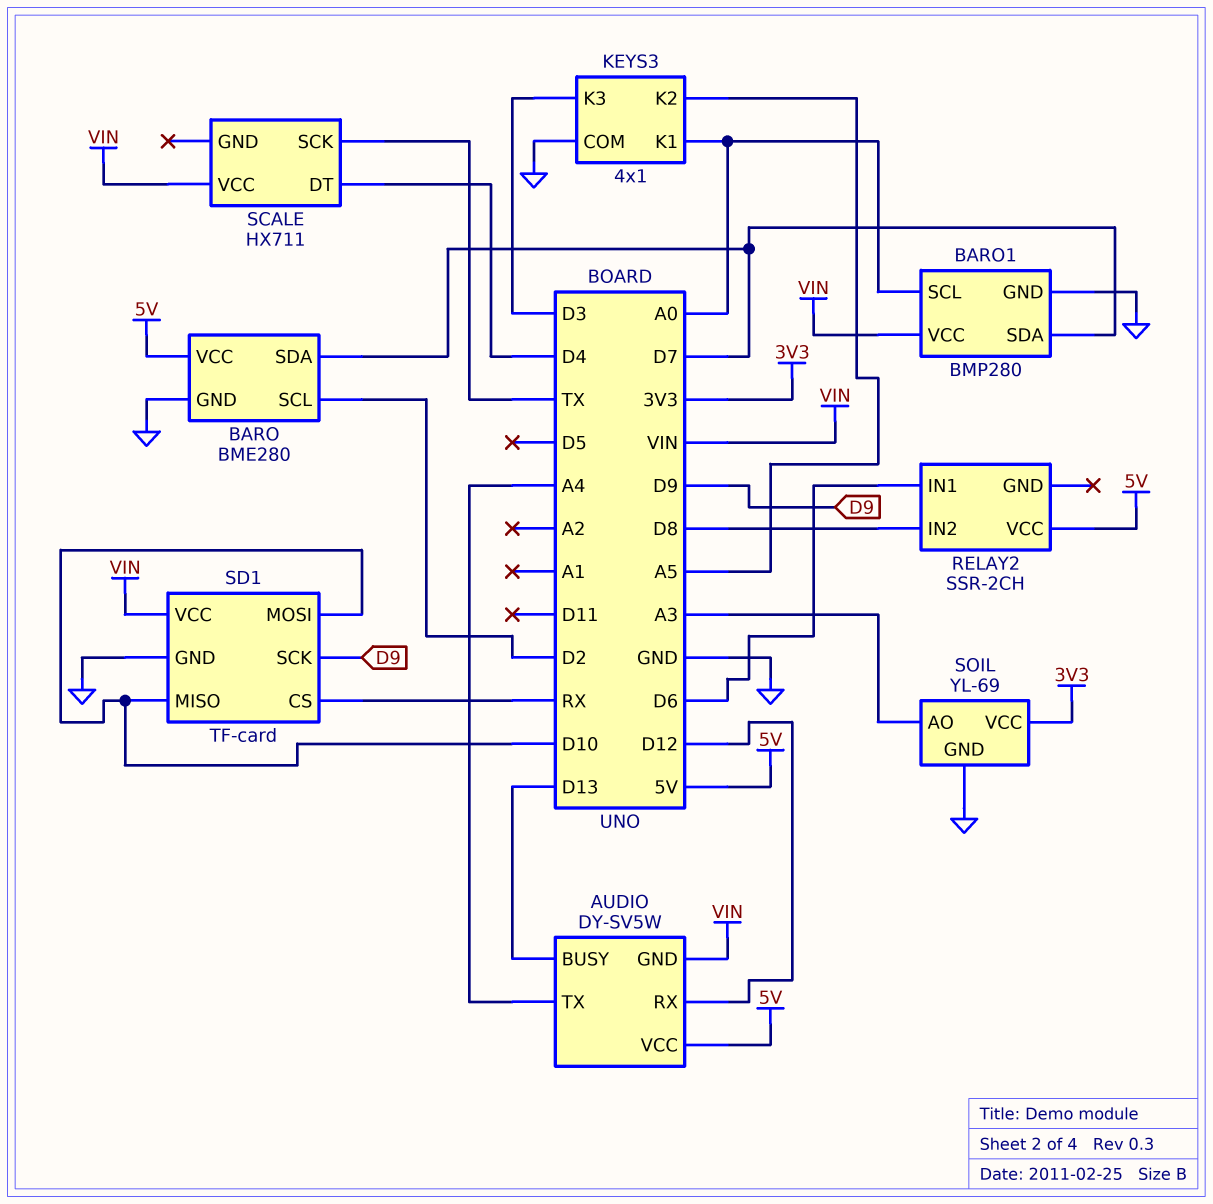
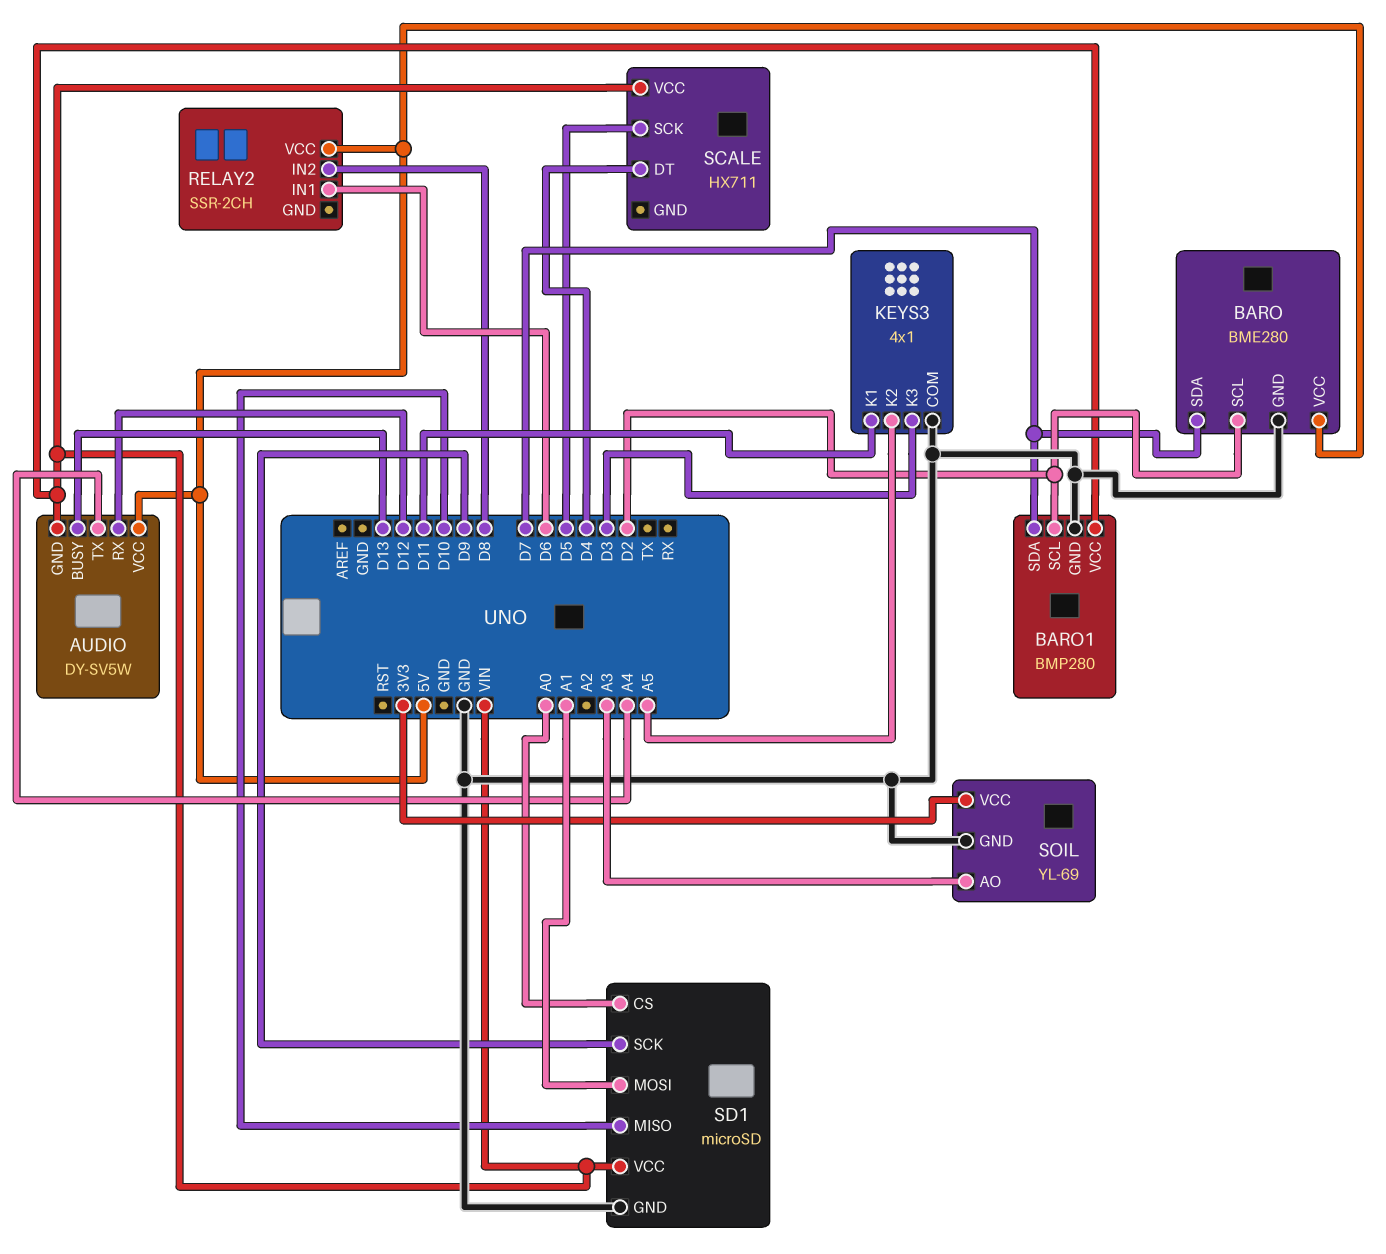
BARO1 pin SCL: A0 -> D2
KEYS3 pin K1: A0 -> D11
SCALE pin SCK: TX -> D5
SD1: TF-card -> microSD
SD1 pin CS: RX -> A0
SD1 pin MOSI: D10 -> A1

